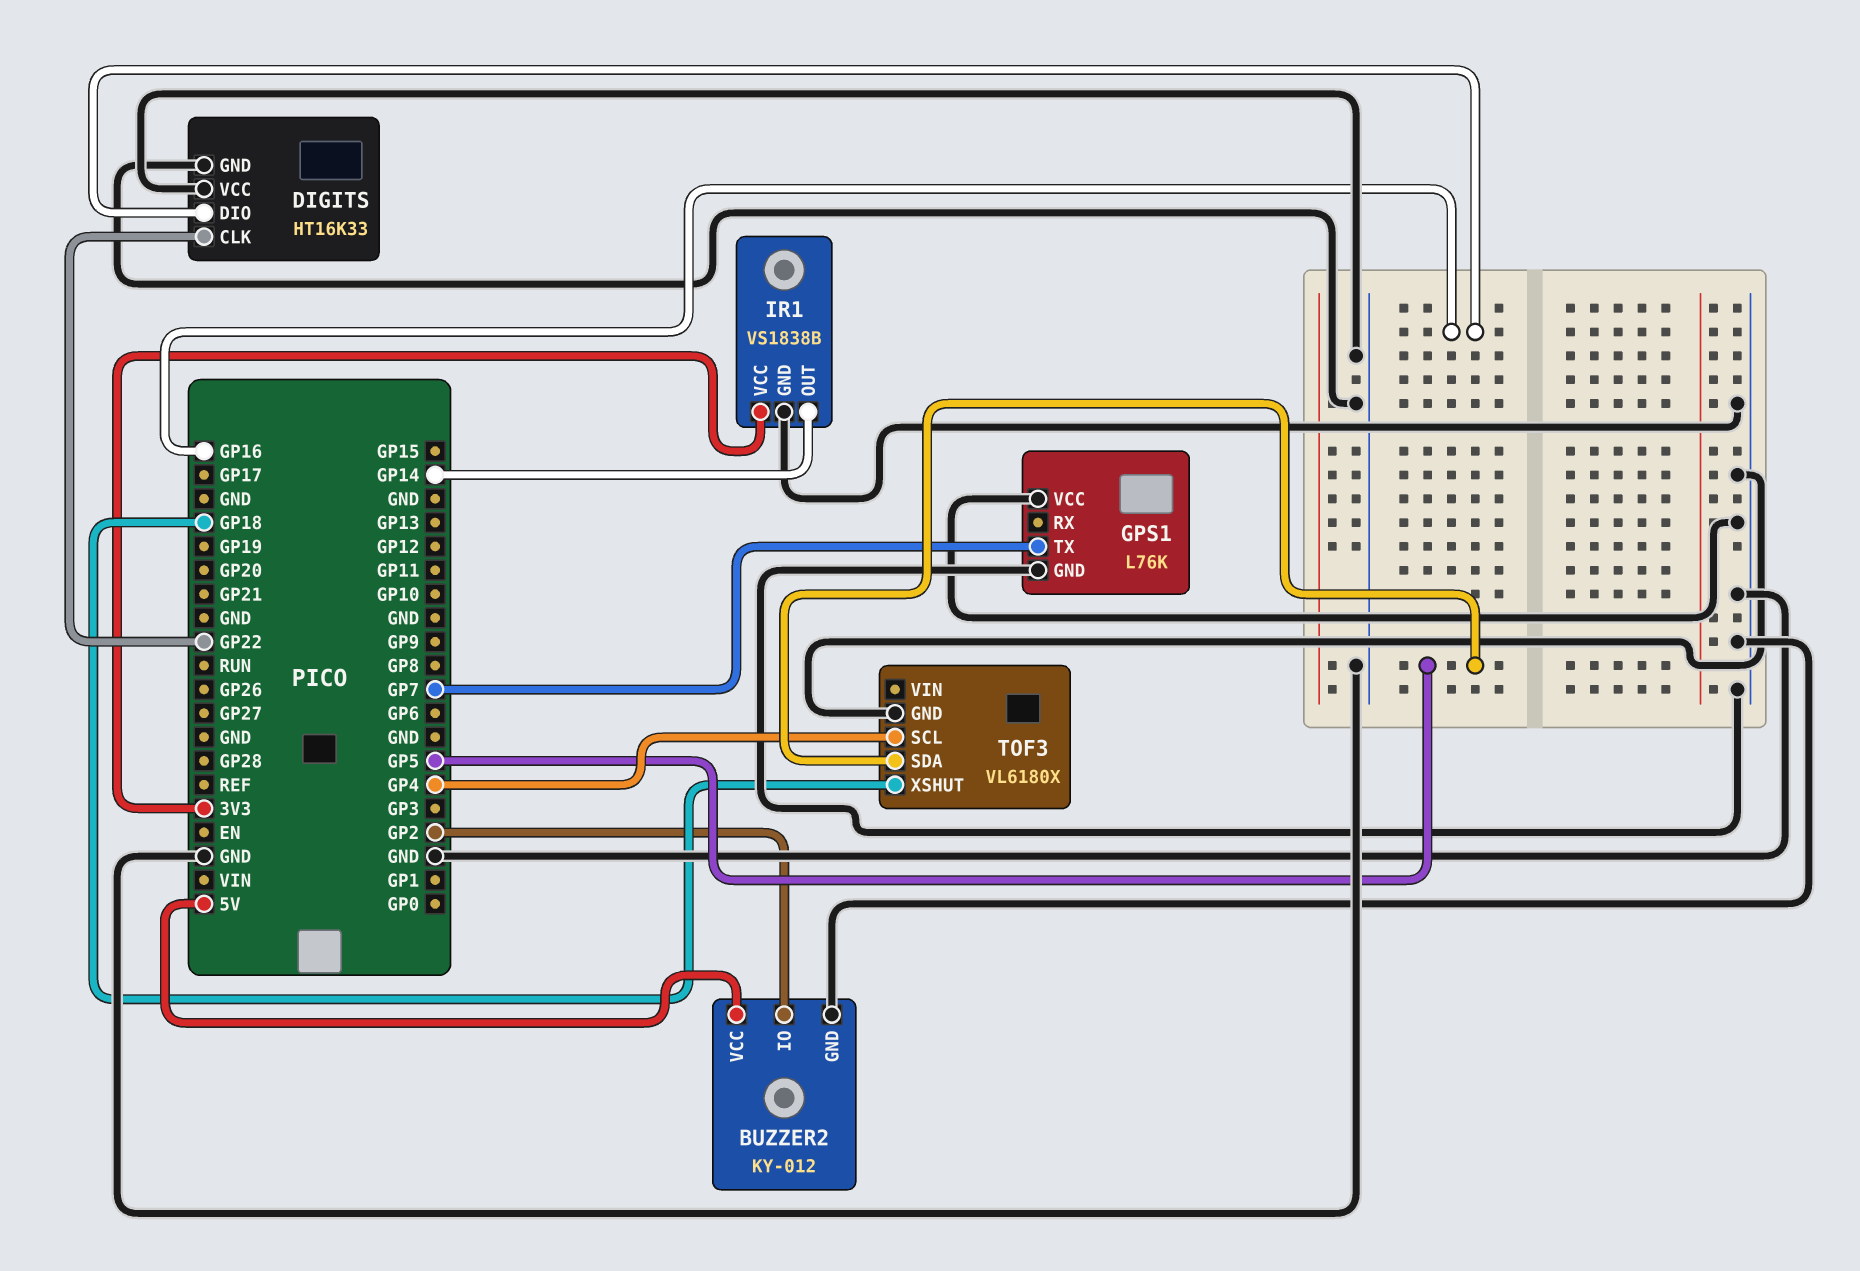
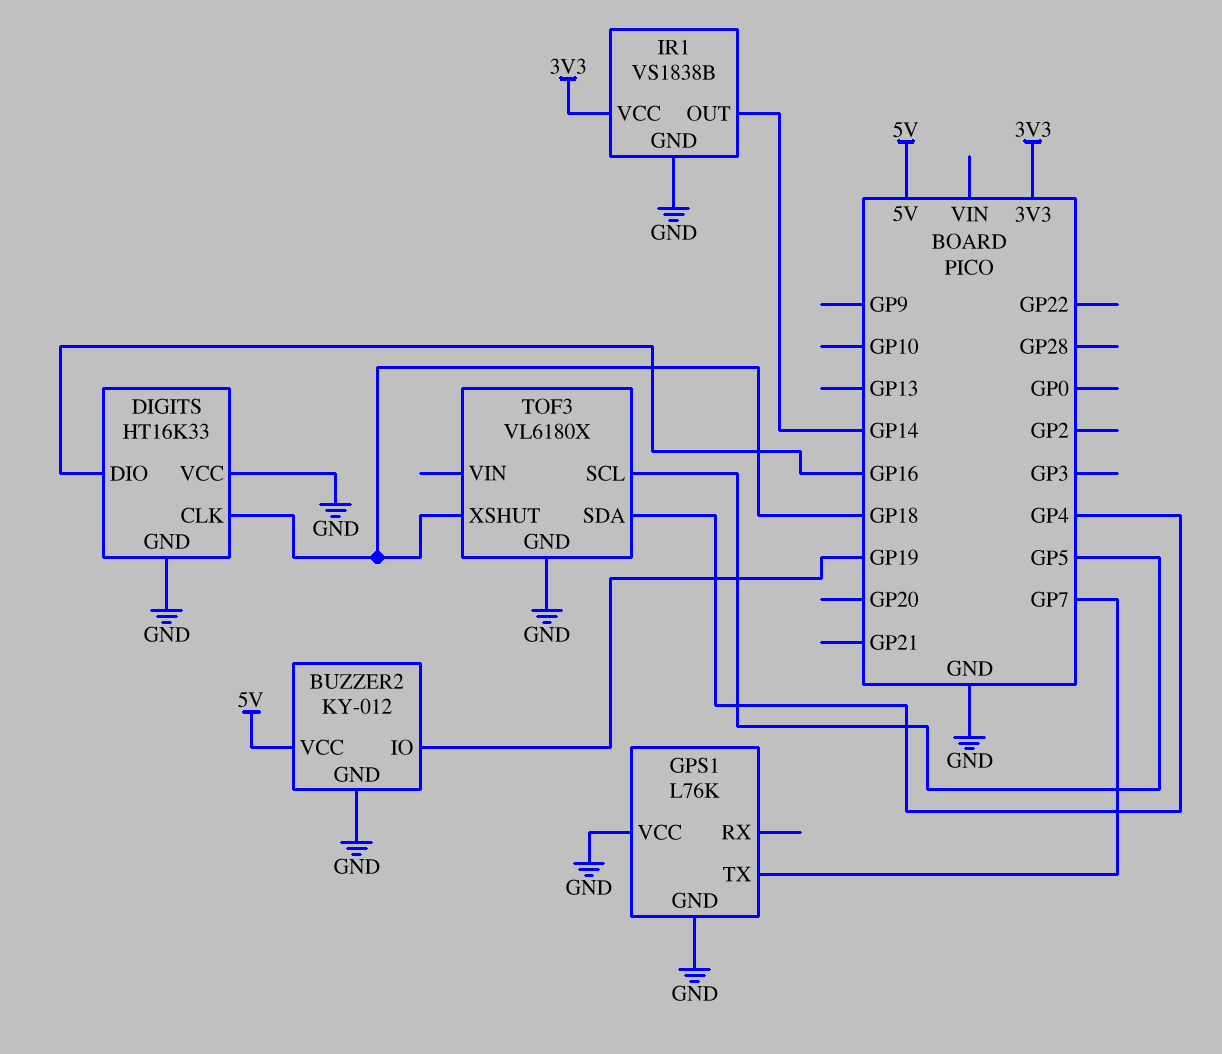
BUZZER2 pin IO: GP2 -> GP19
DIGITS pin CLK: GP22 -> GP18
TOF3 pin SCL: GP4 -> GP5
TOF3 pin SDA: GP5 -> GP4

